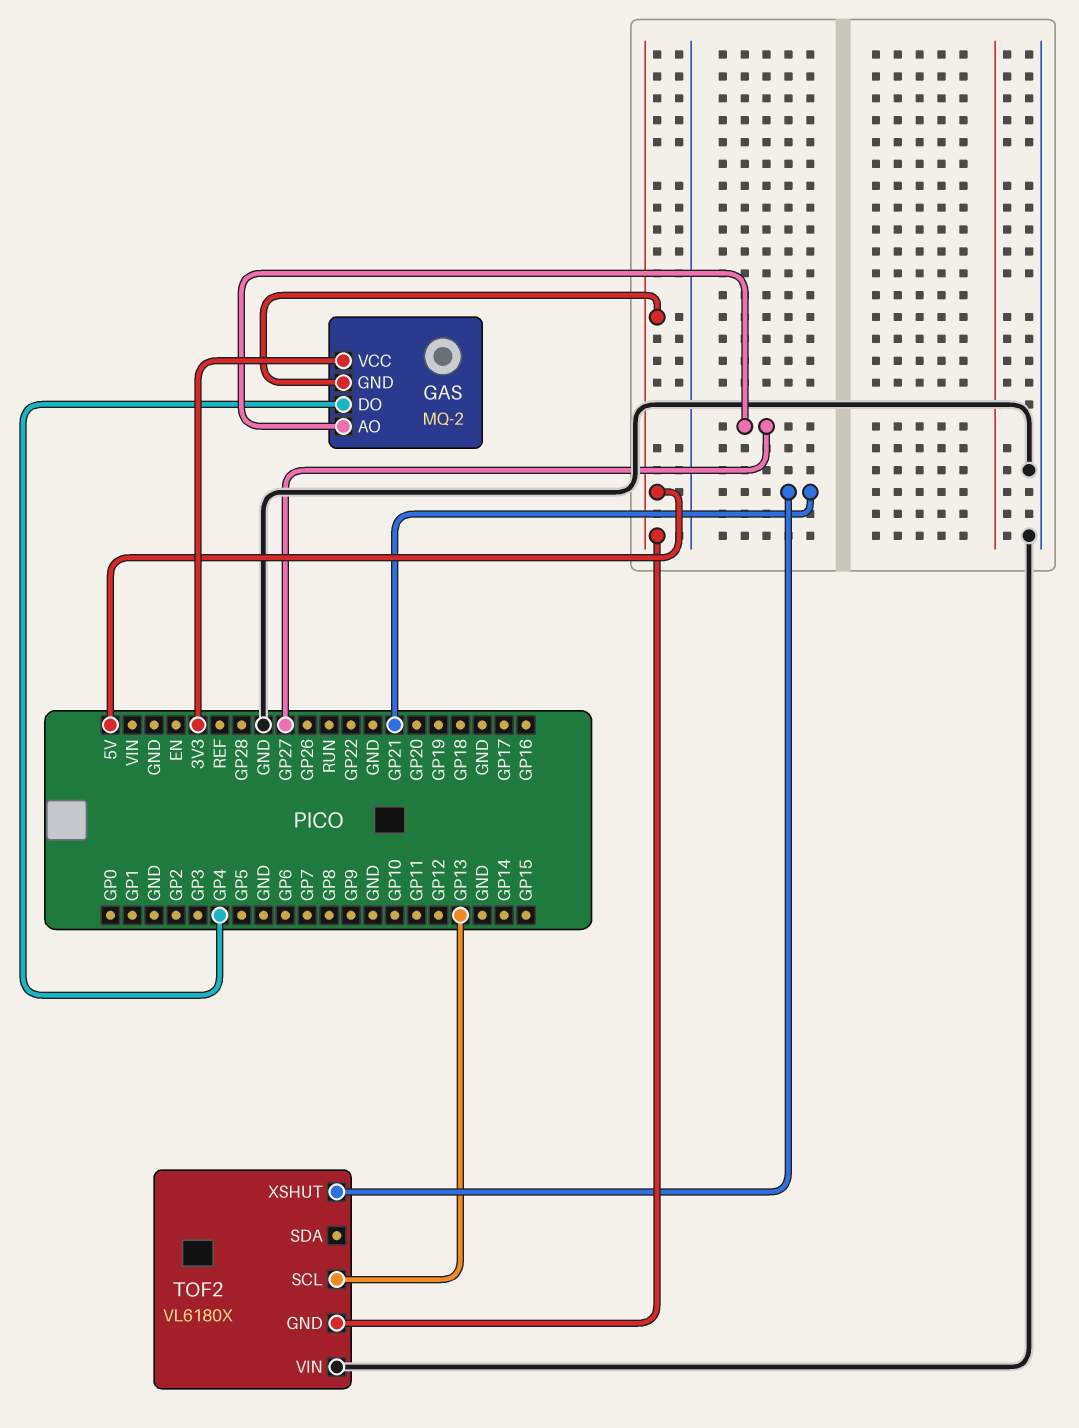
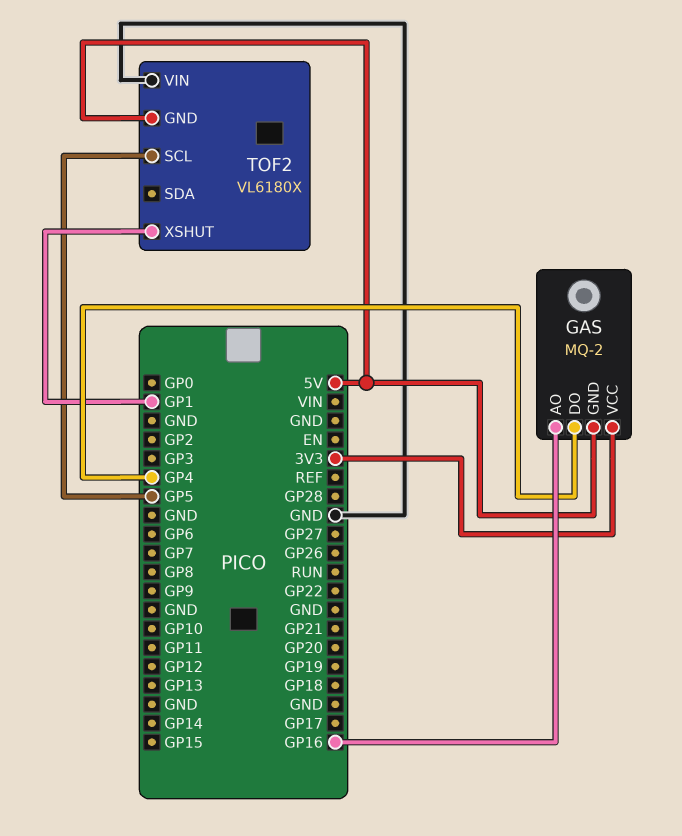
GAS pin AO: GP27 -> GP16
TOF2 pin SCL: GP13 -> GP5
TOF2 pin XSHUT: GP21 -> GP1

